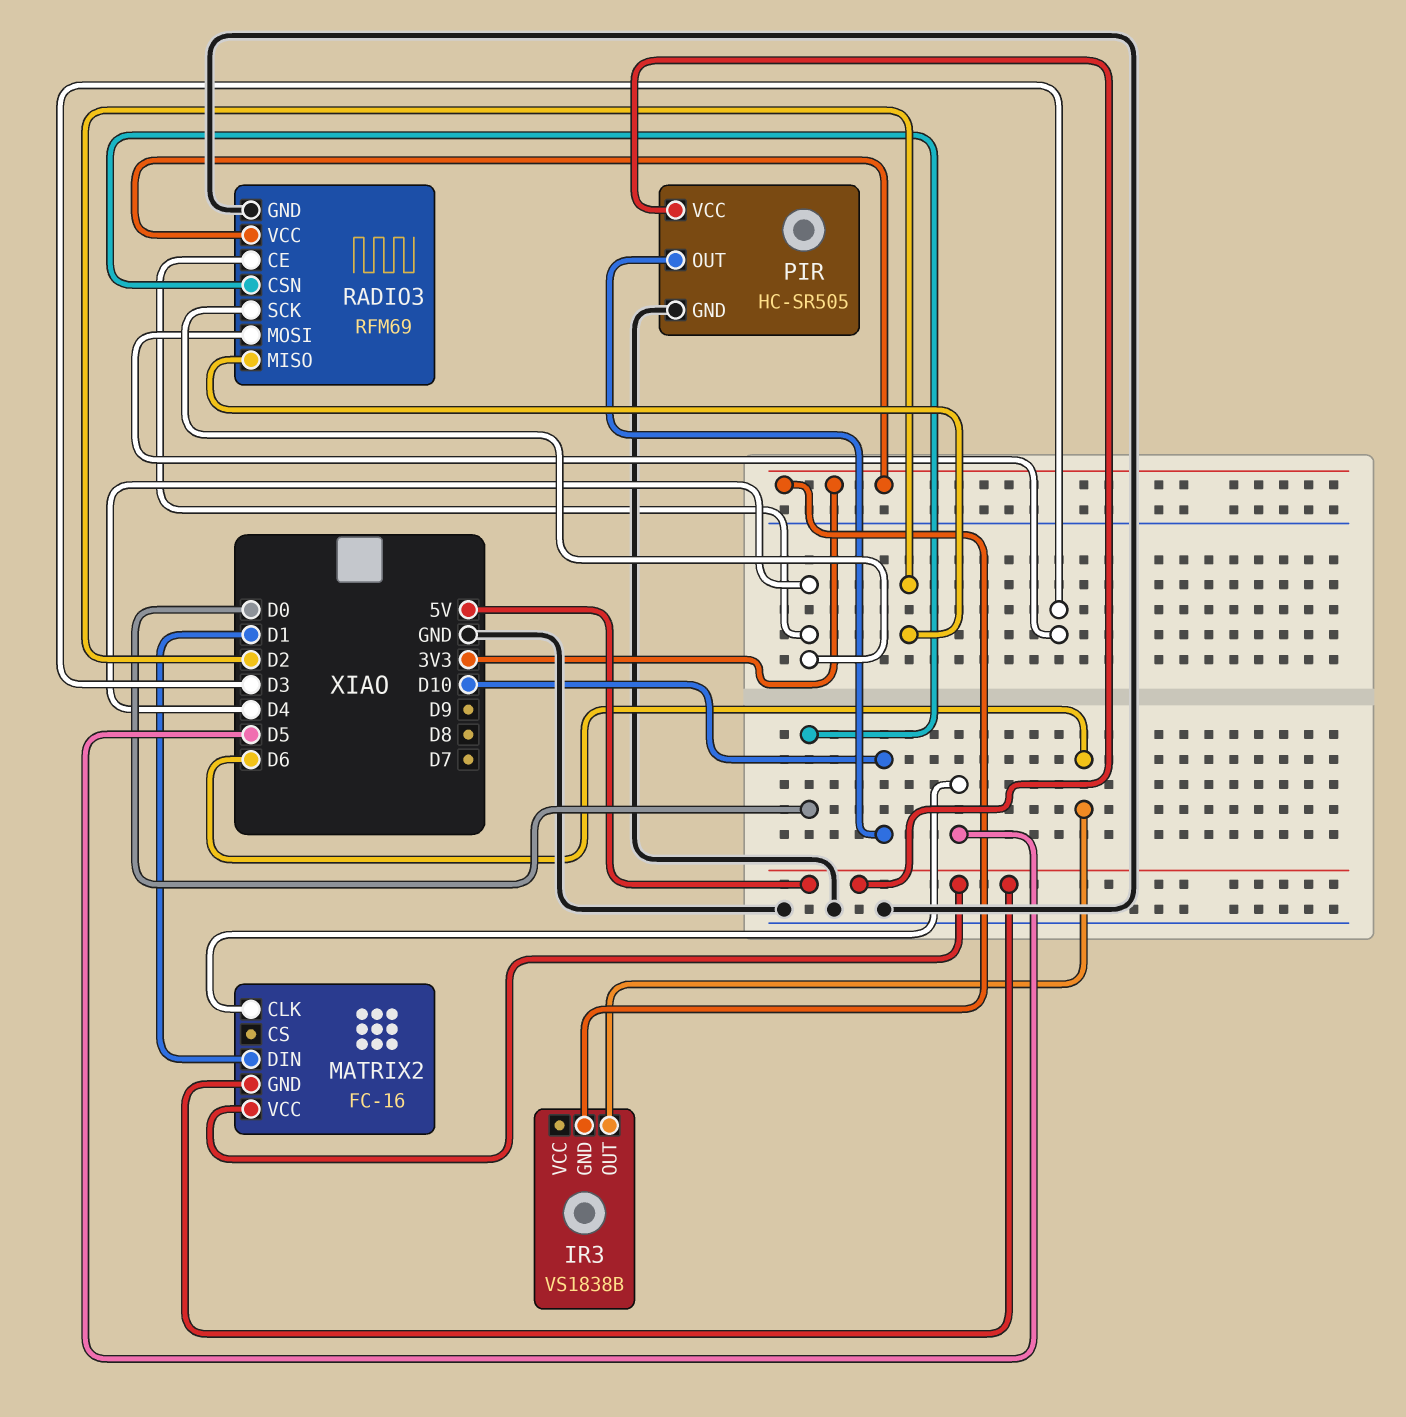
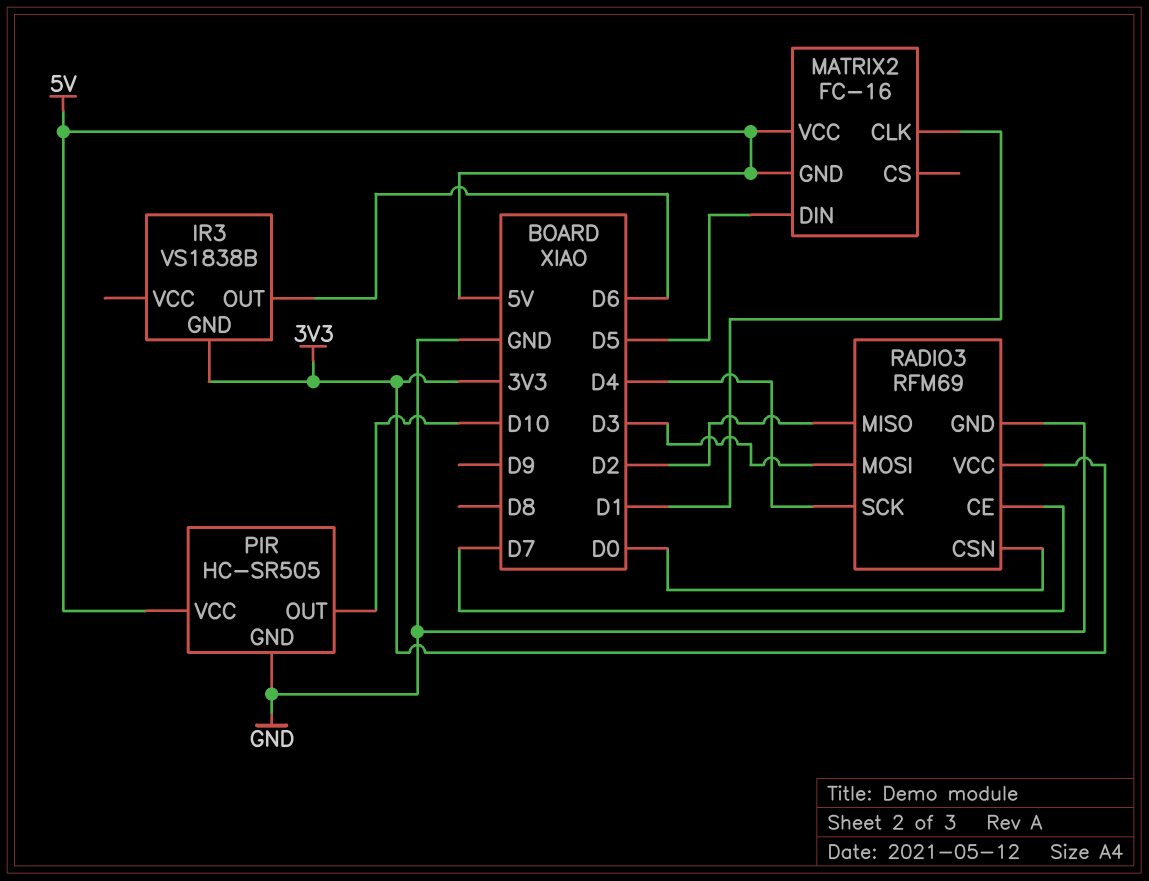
MATRIX2 pin CLK: D5 -> D1
MATRIX2 pin DIN: D1 -> D5
RADIO3 pin CE: D4 -> D7

